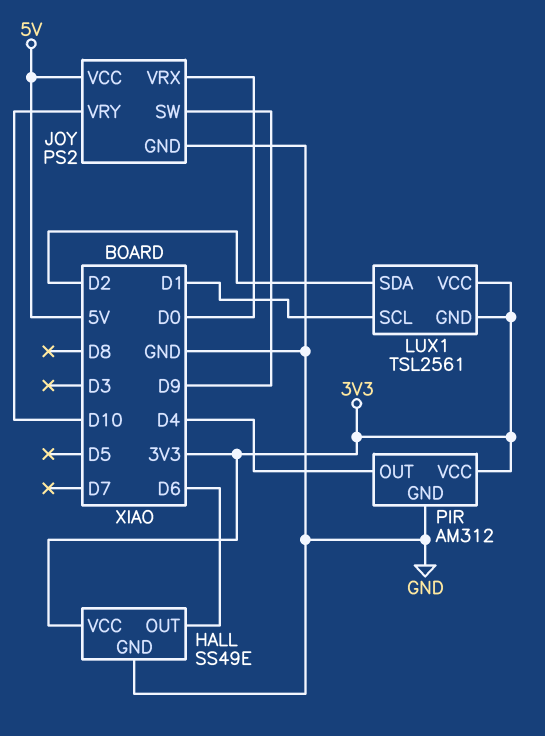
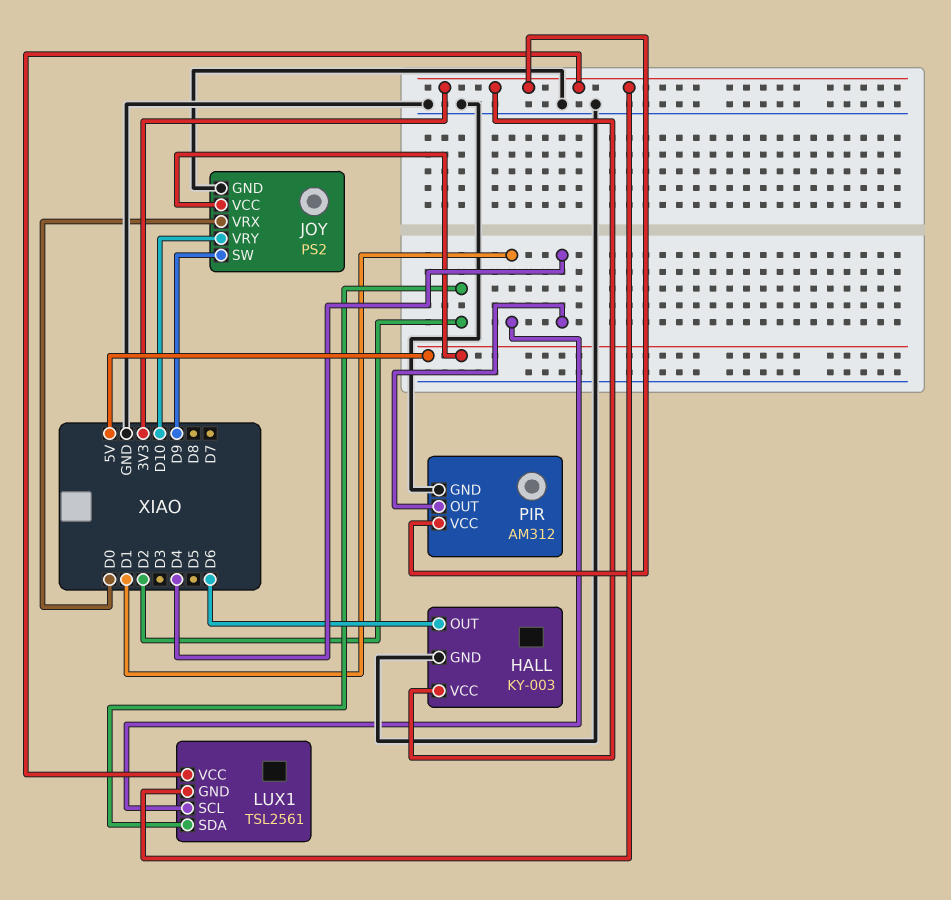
HALL: SS49E -> KY-003

